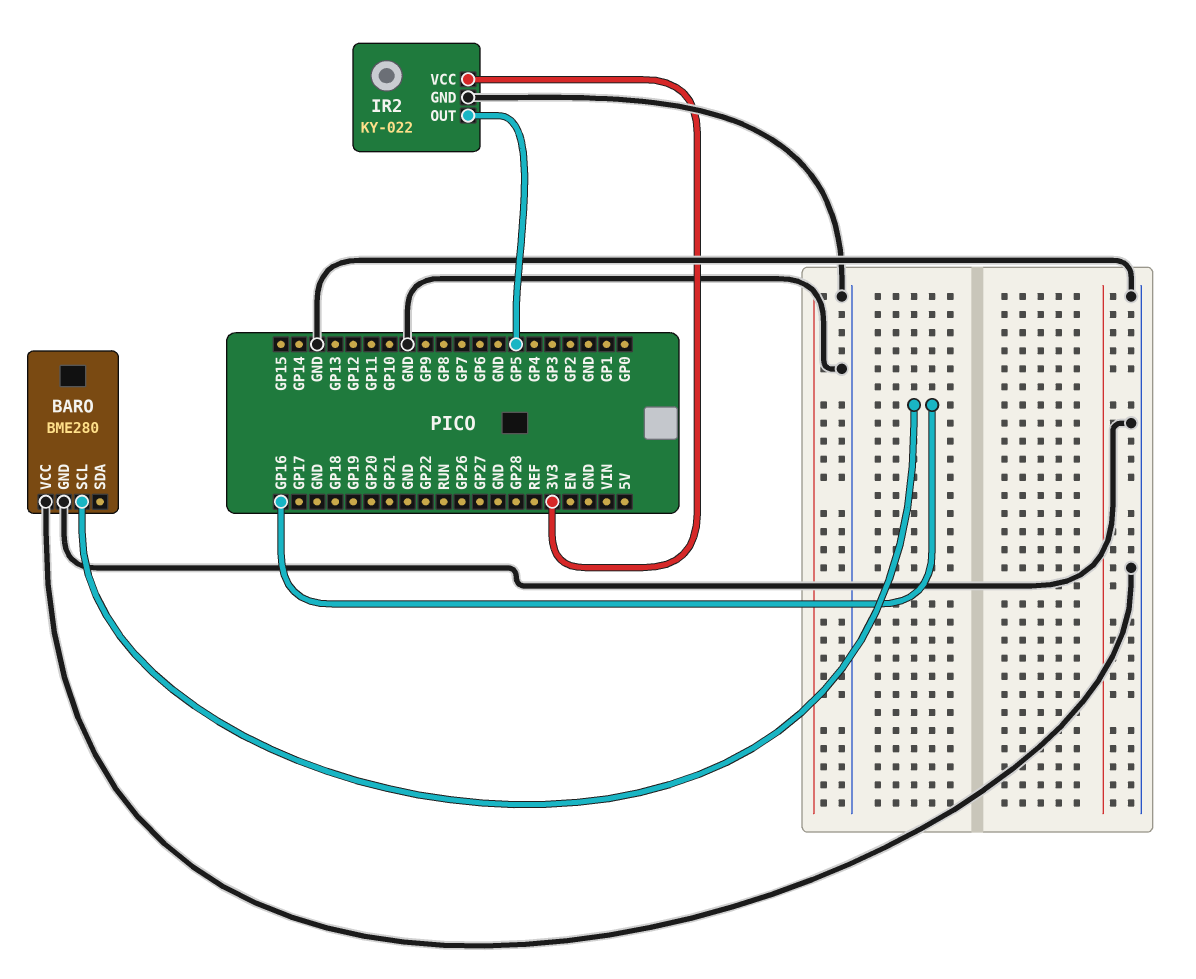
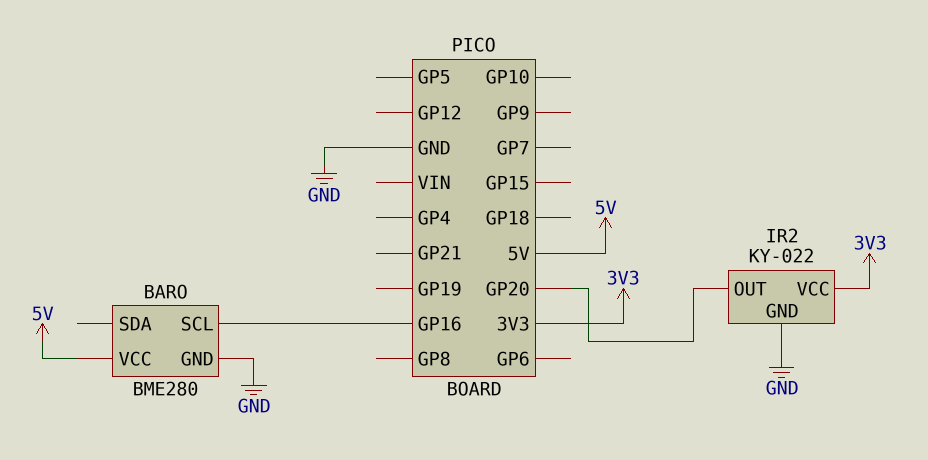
BARO pin VCC: GND -> 5V
IR2 pin OUT: GP5 -> GP20

